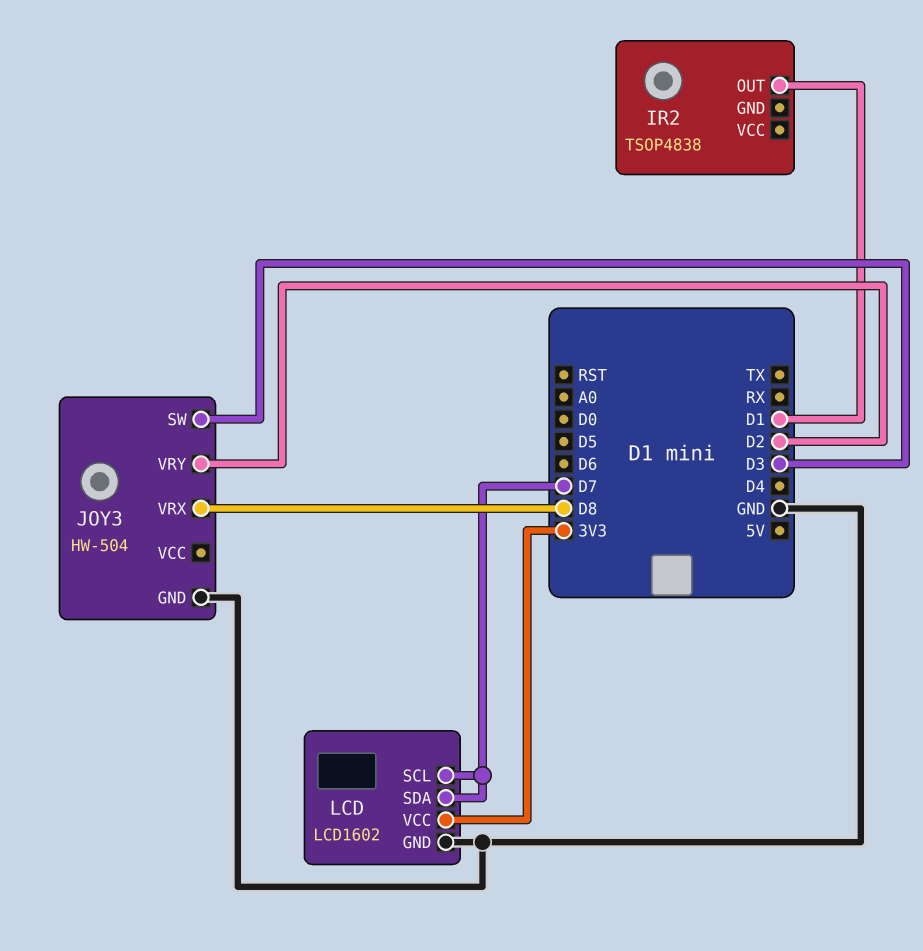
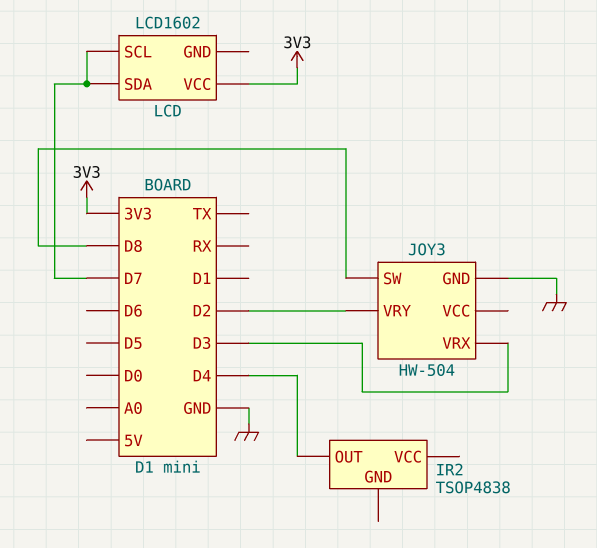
IR2 pin OUT: D1 -> D4
JOY3 pin SW: D3 -> D8
JOY3 pin VRX: D8 -> D3
LCD pin GND: GND -> none

